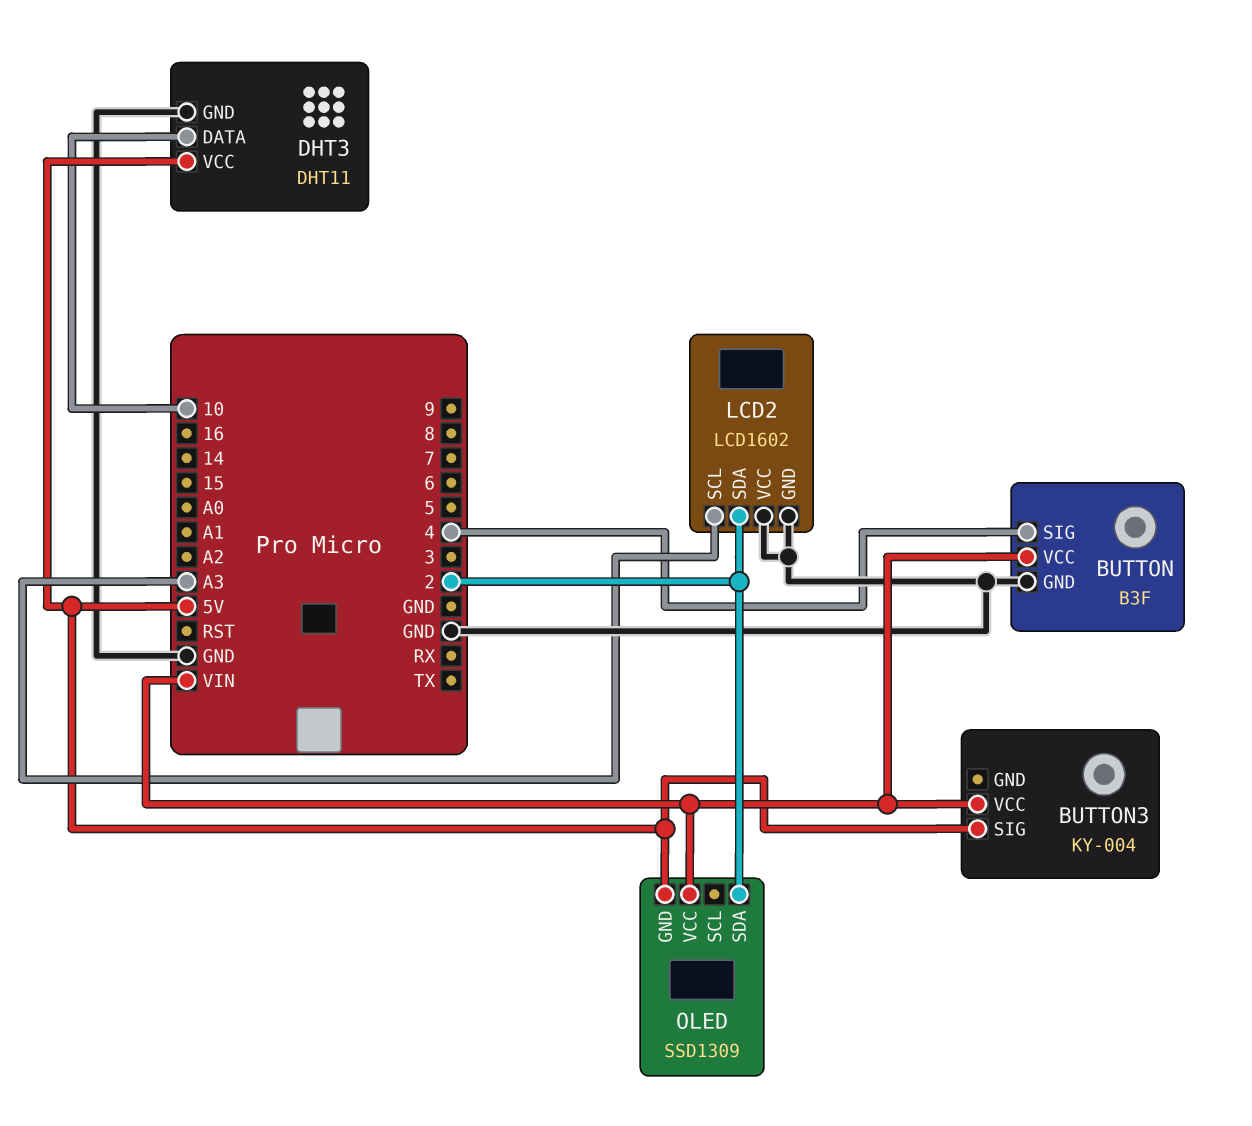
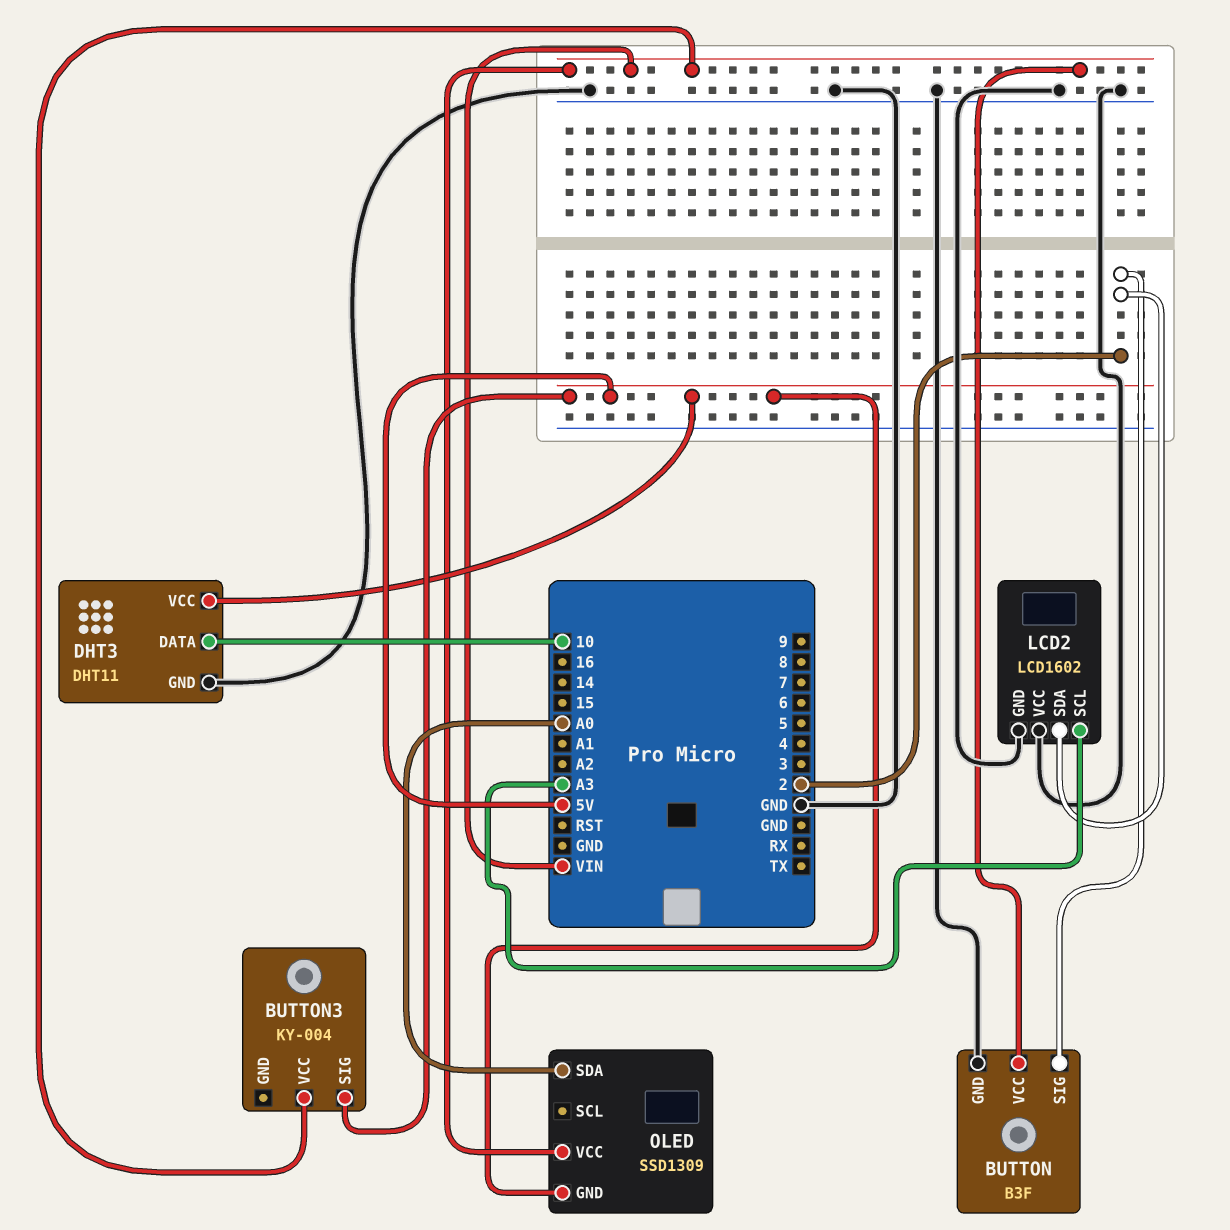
BUTTON pin SIG: 4 -> 2
OLED pin SDA: 2 -> A0

